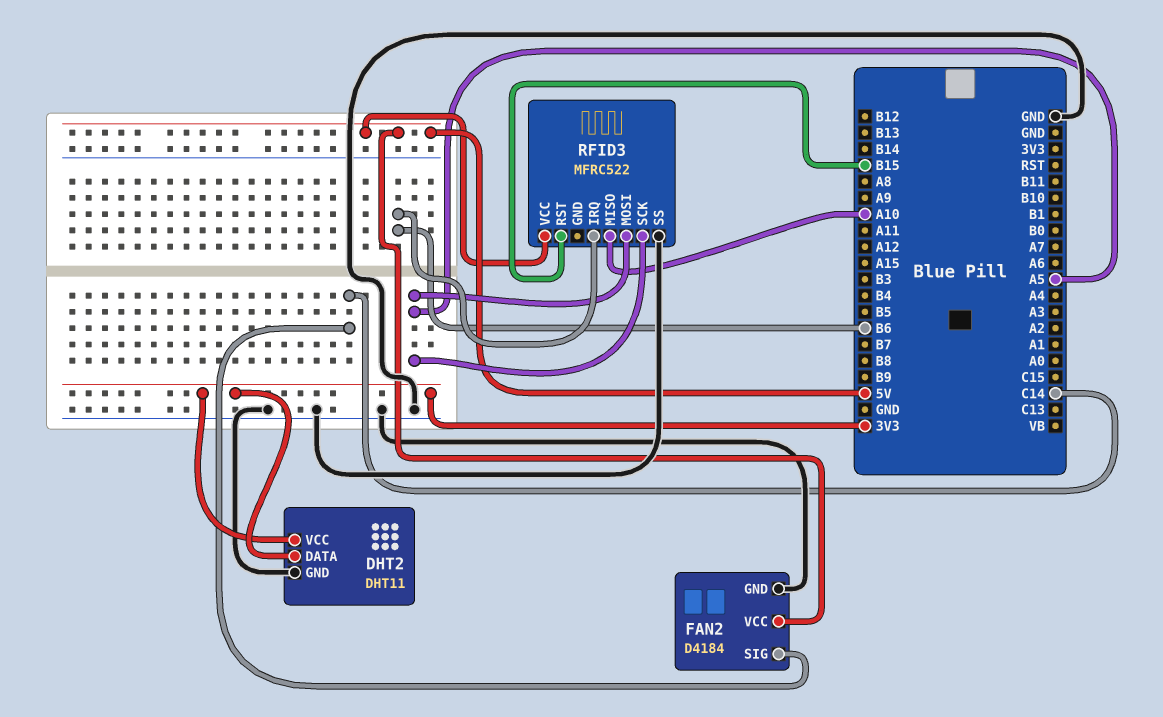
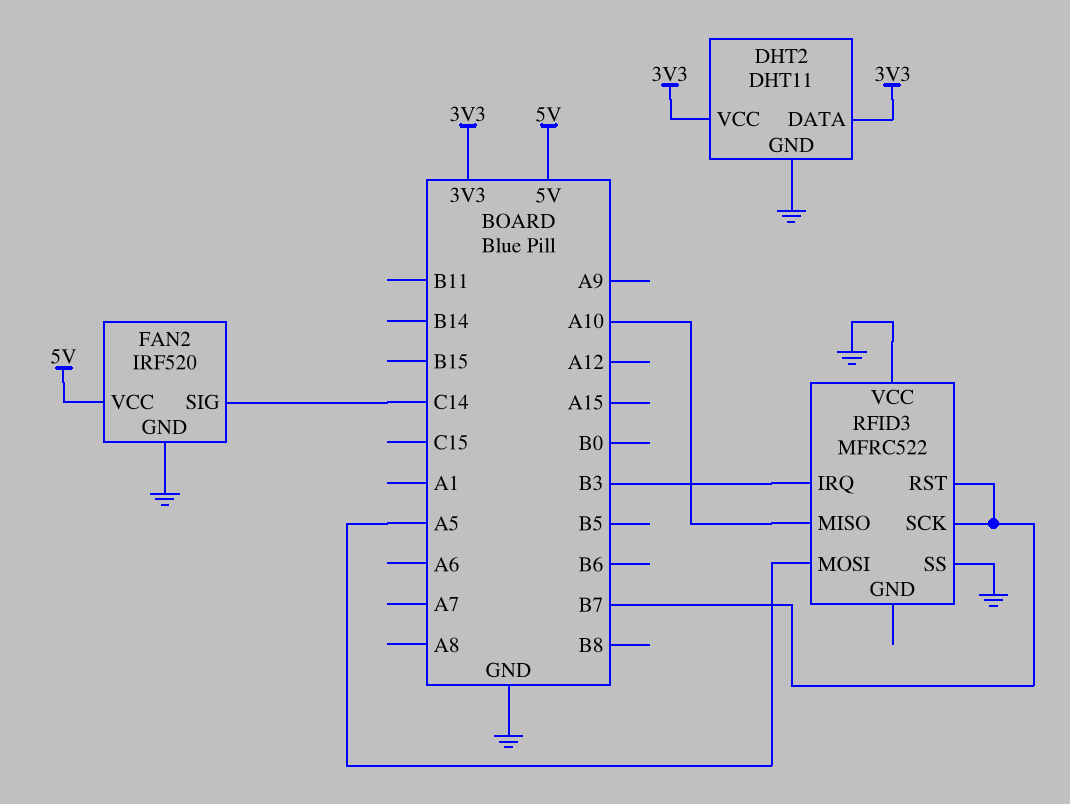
FAN2: D4184 -> IRF520
RFID3 pin IRQ: B6 -> B3
RFID3 pin RST: B15 -> B7
RFID3 pin SCK: A5 -> B7
RFID3 pin VCC: 5V -> GND

